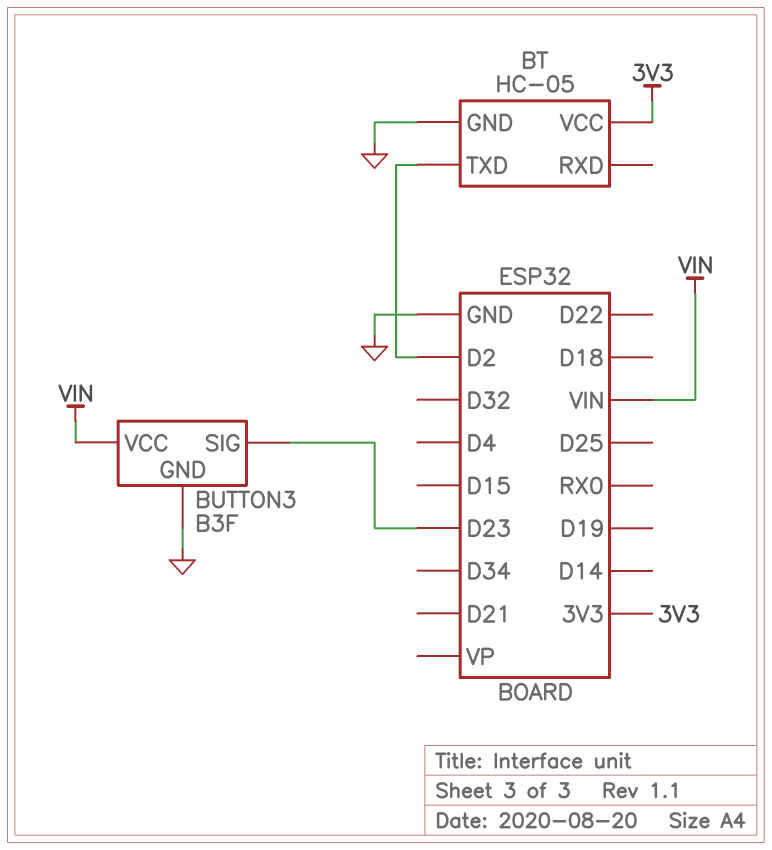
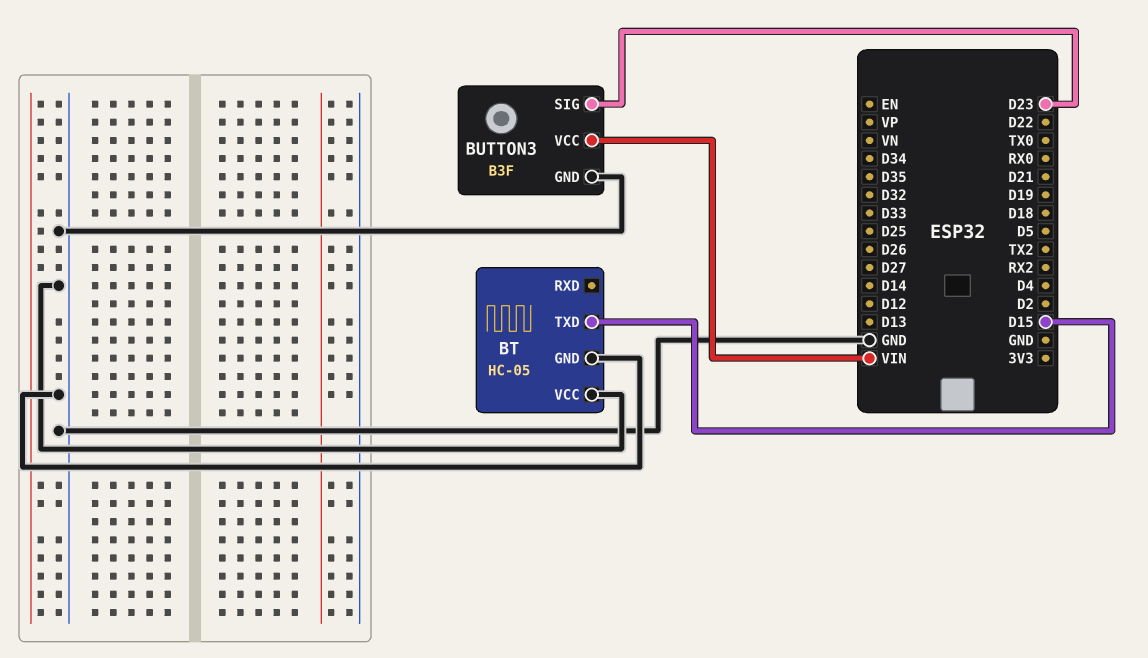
BT pin TXD: D2 -> D15
BT pin VCC: 3V3 -> GND

